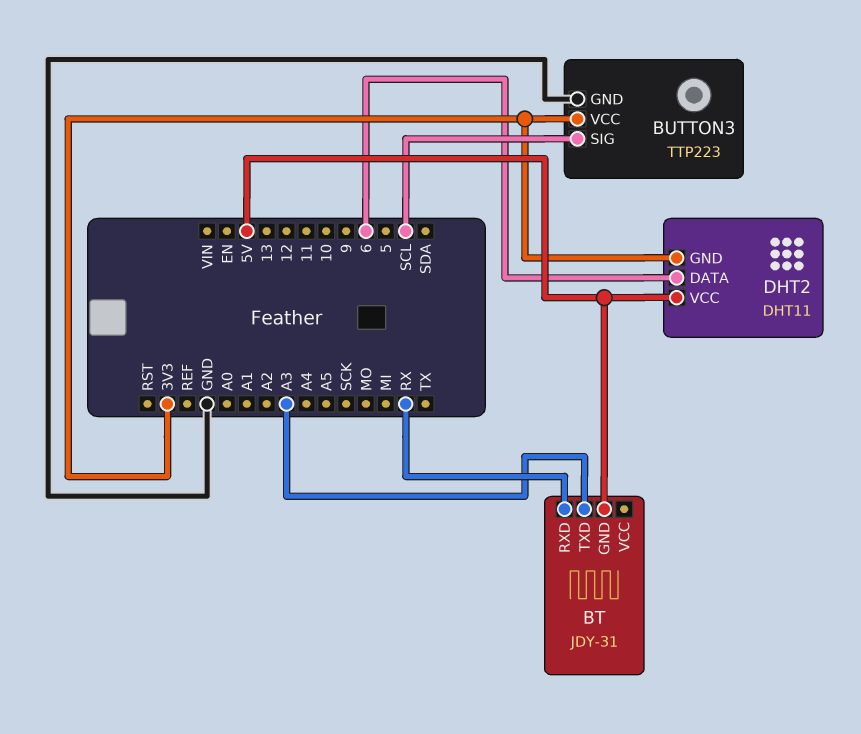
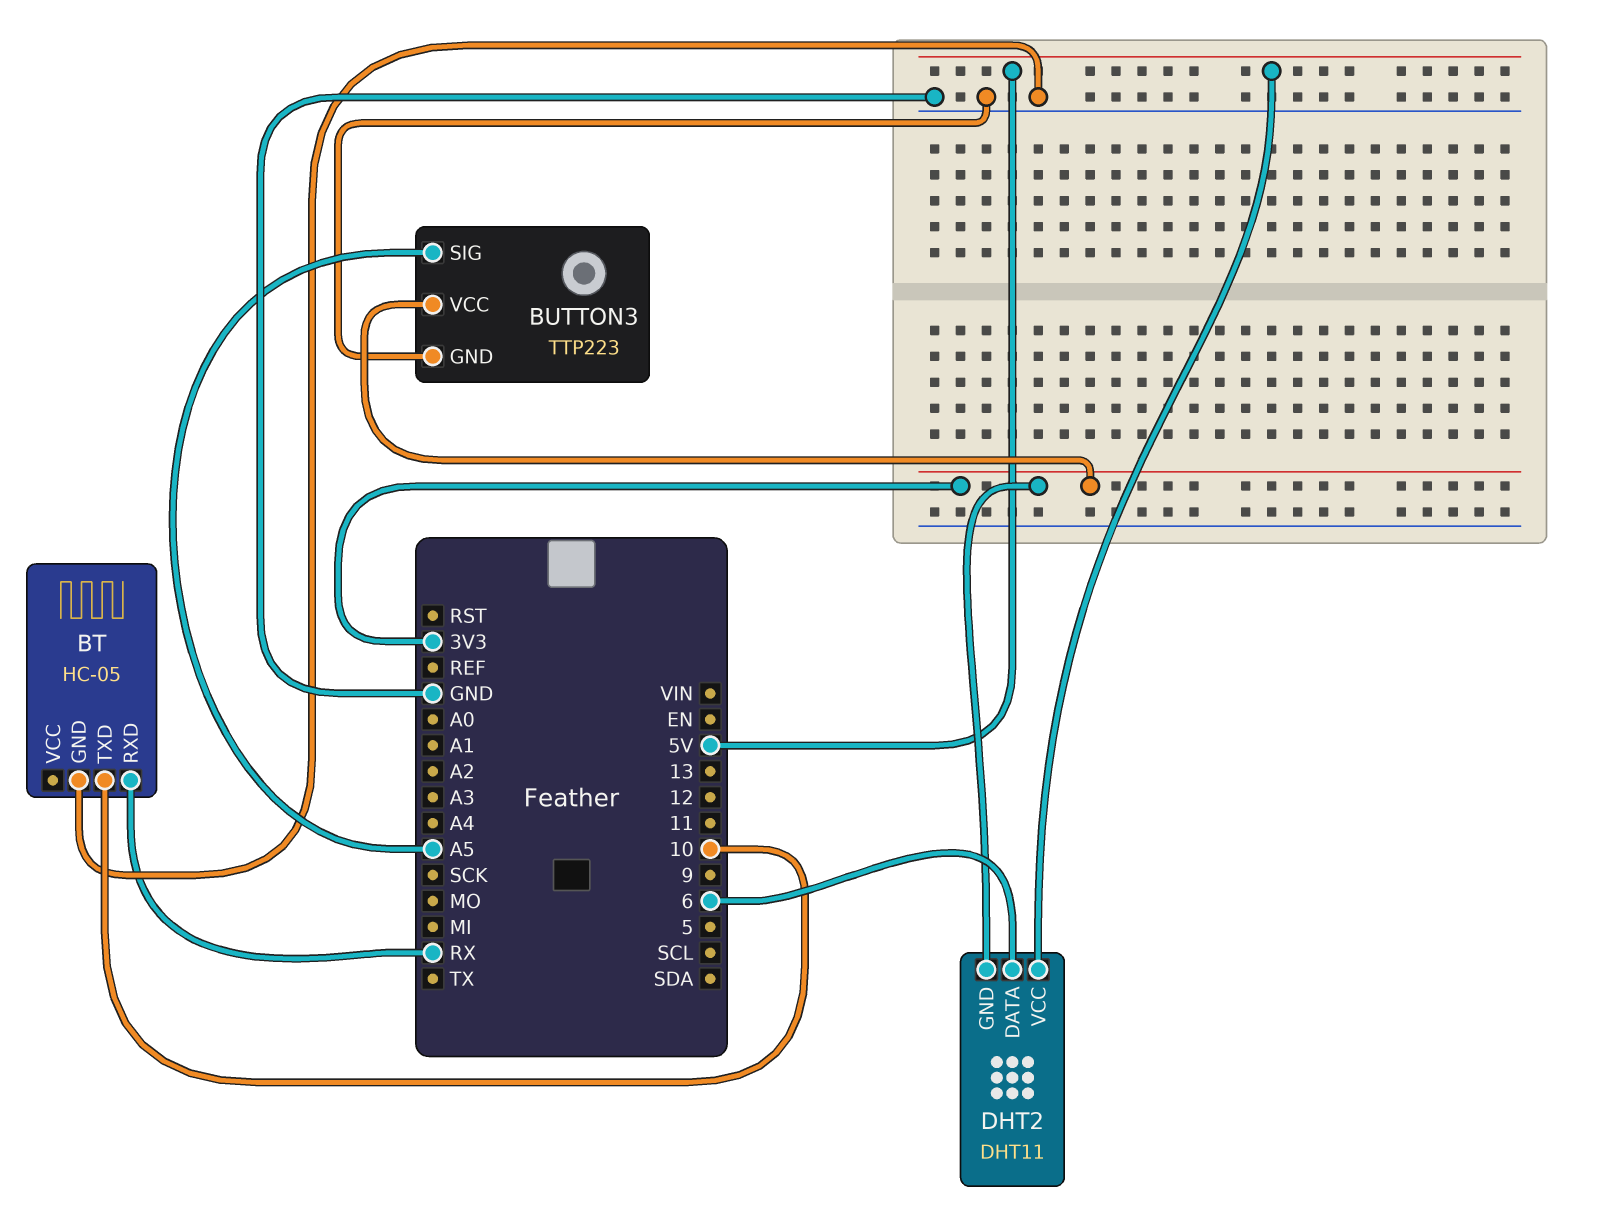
BT: JDY-31 -> HC-05
BT pin GND: 5V -> GND
BT pin TXD: A3 -> 10
BUTTON3 pin SIG: SCL -> A5

